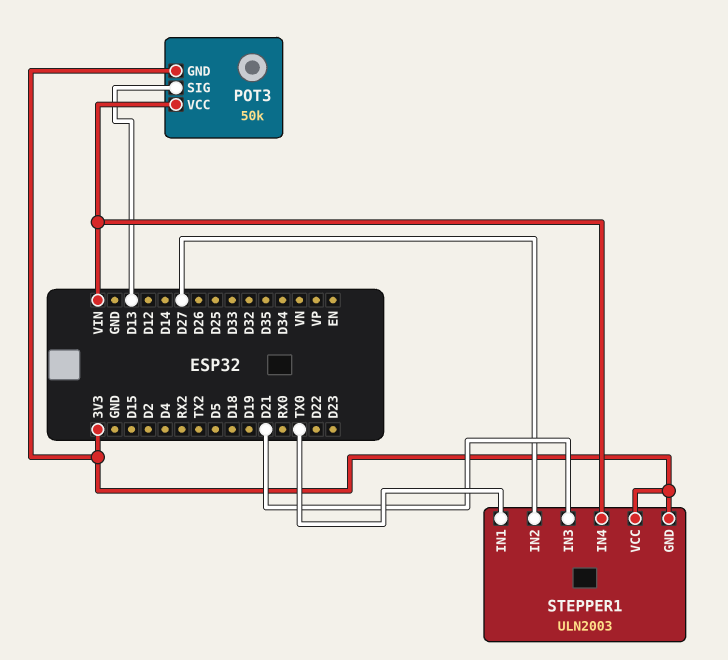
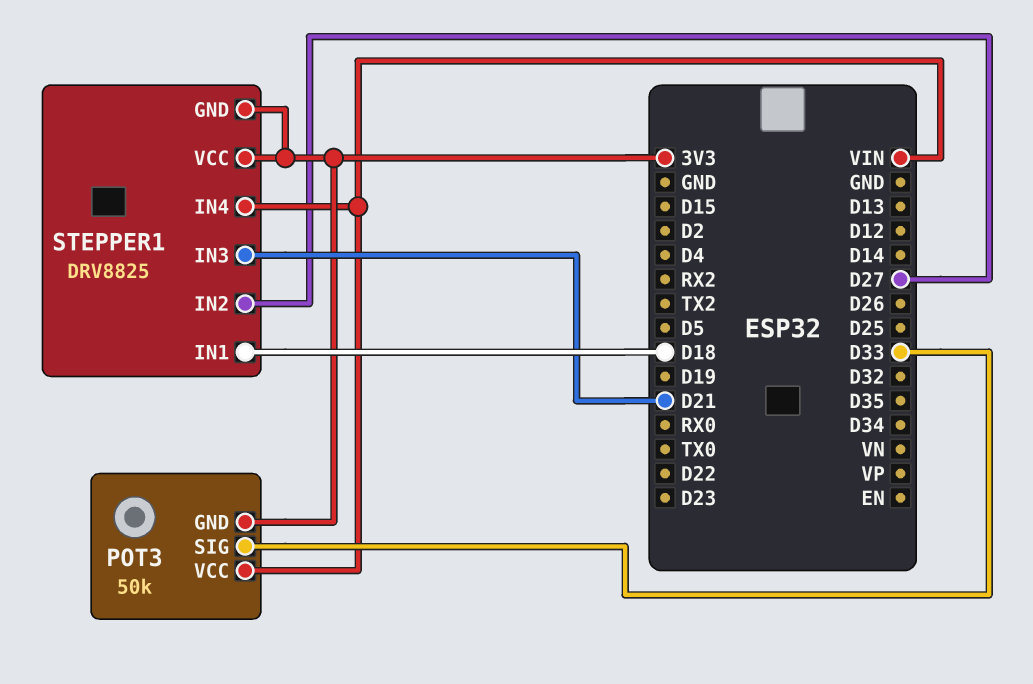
POT3 pin SIG: D13 -> D33
STEPPER1: ULN2003 -> DRV8825
STEPPER1 pin IN1: TX0 -> D18

